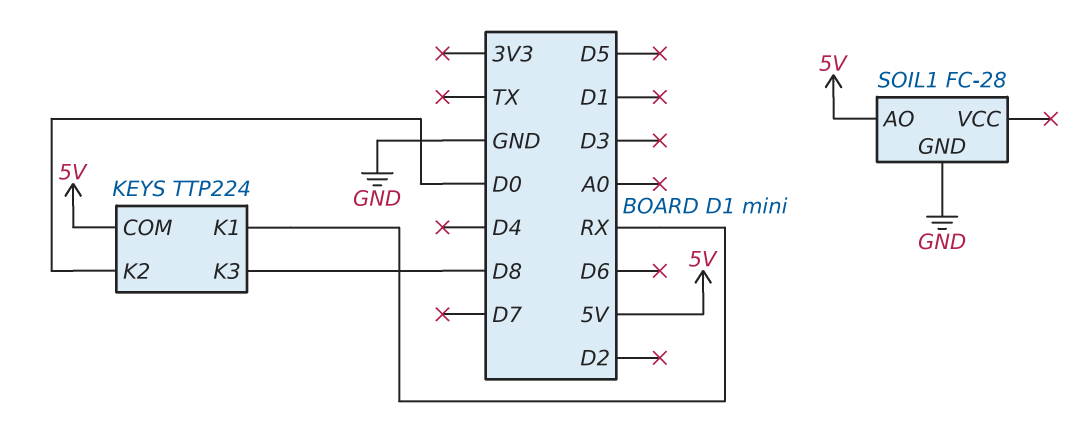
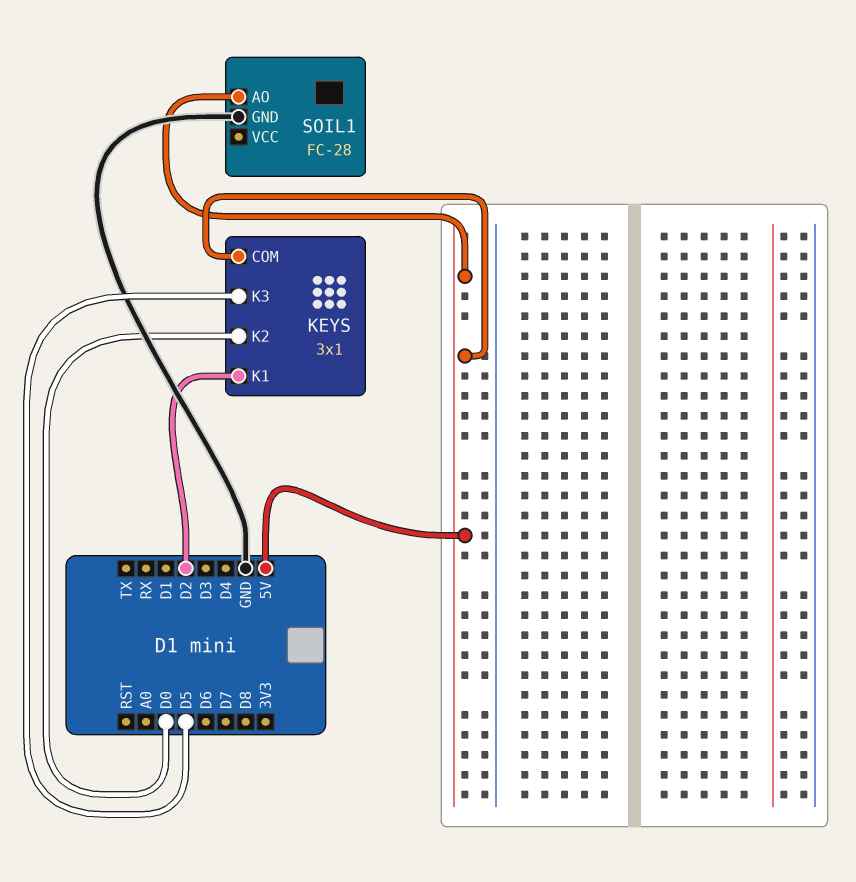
KEYS: TTP224 -> 3x1
KEYS pin K1: RX -> D2
KEYS pin K3: D8 -> D5

